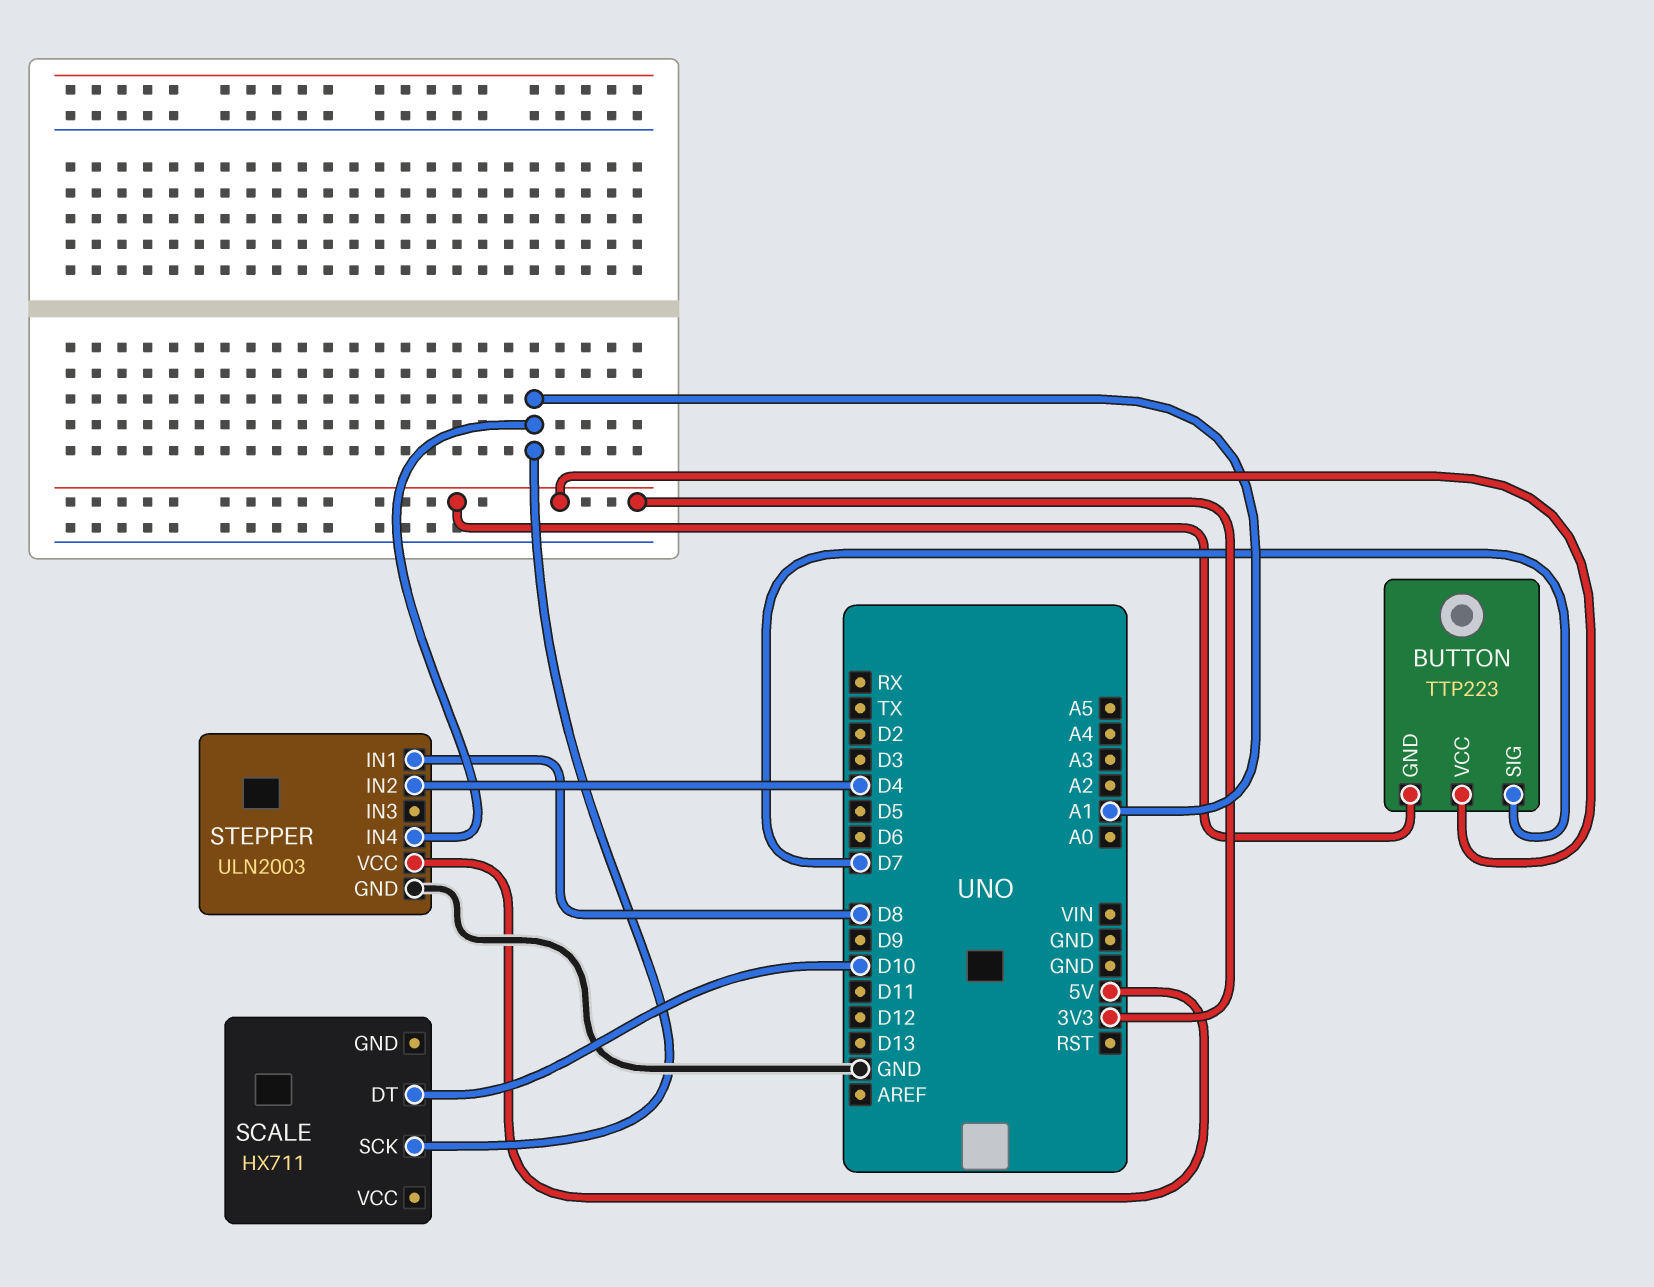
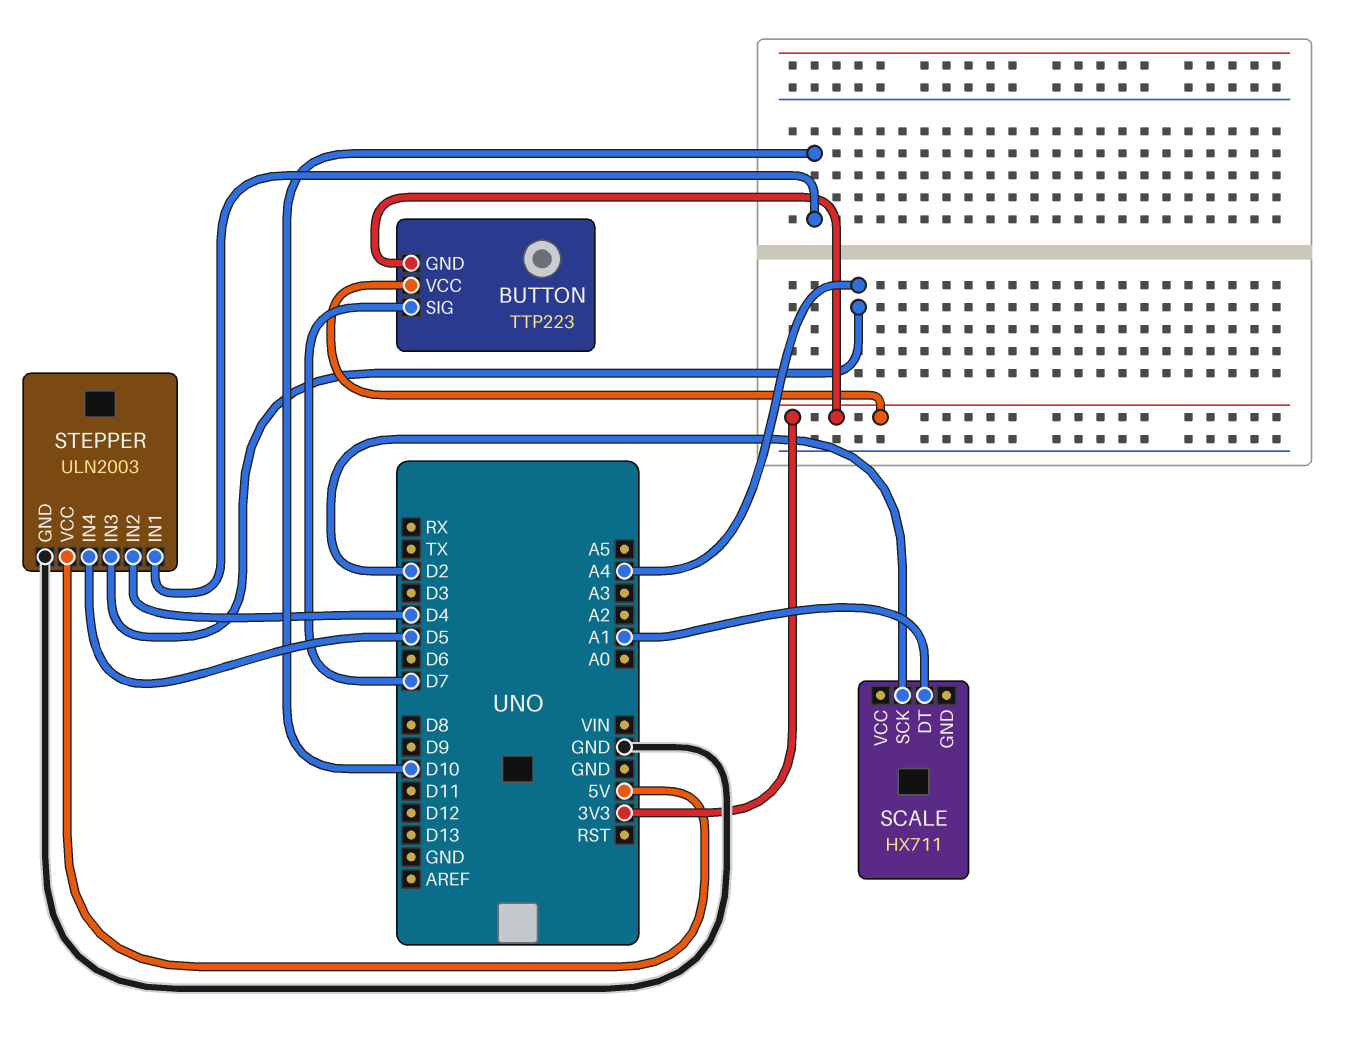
SCALE pin DT: D10 -> A1
SCALE pin SCK: A1 -> D2
STEPPER pin IN1: D8 -> D10
STEPPER pin IN3: none -> A4
STEPPER pin IN4: A1 -> D5

